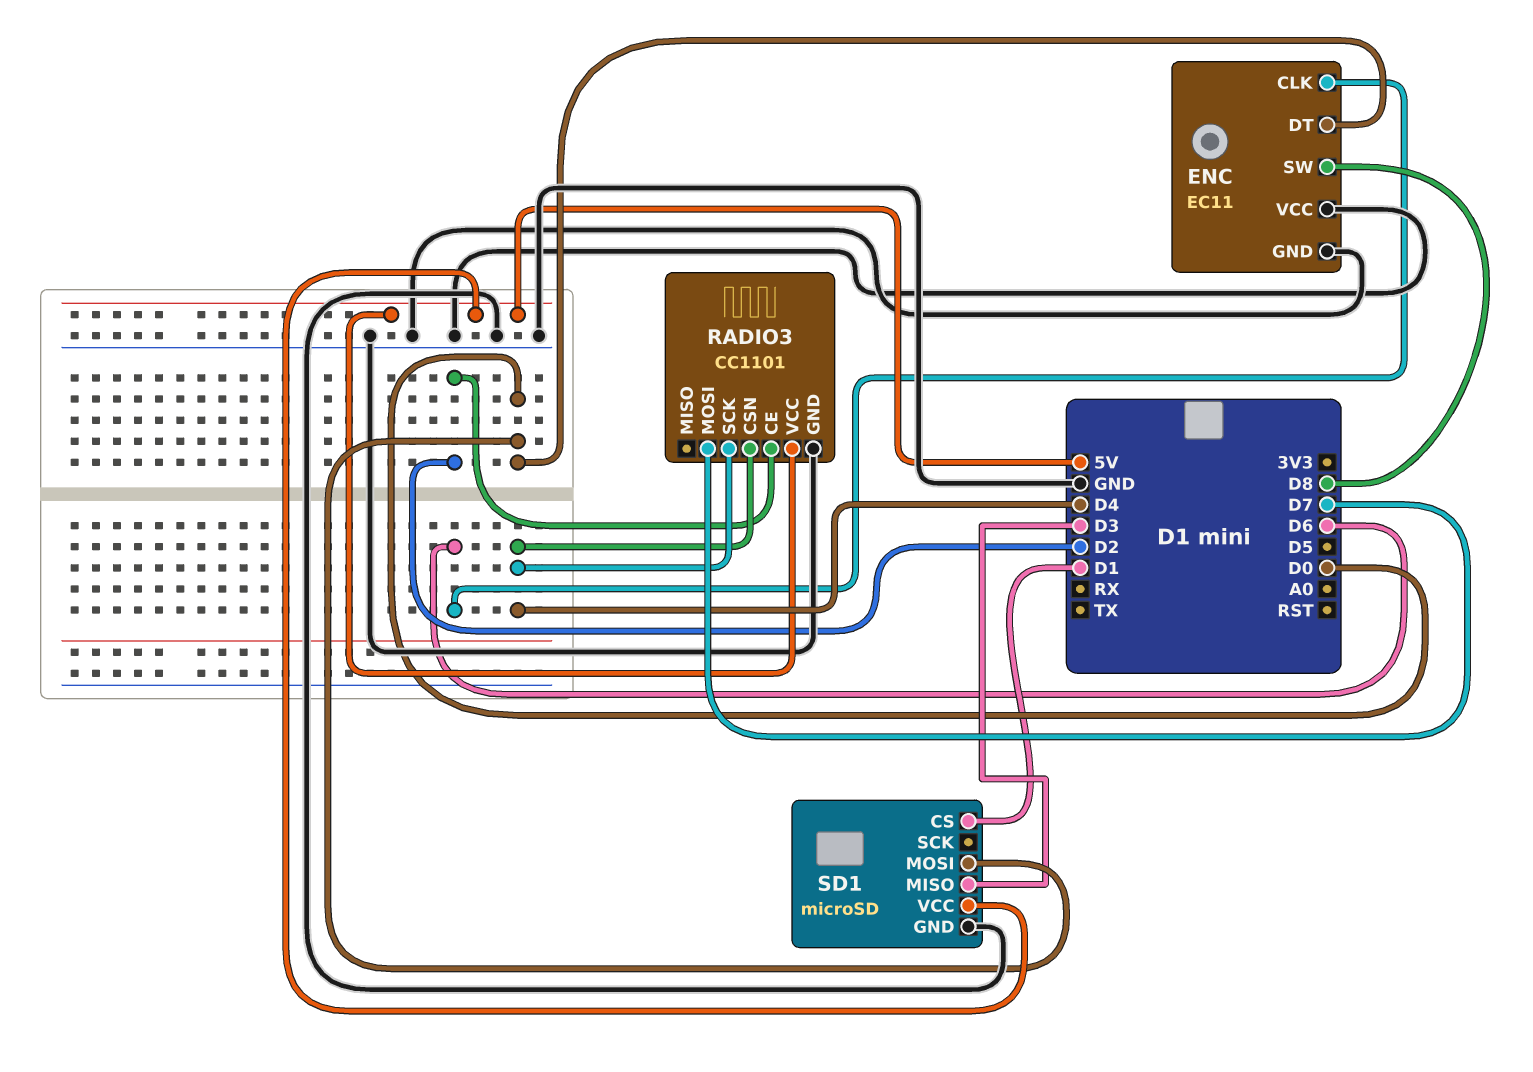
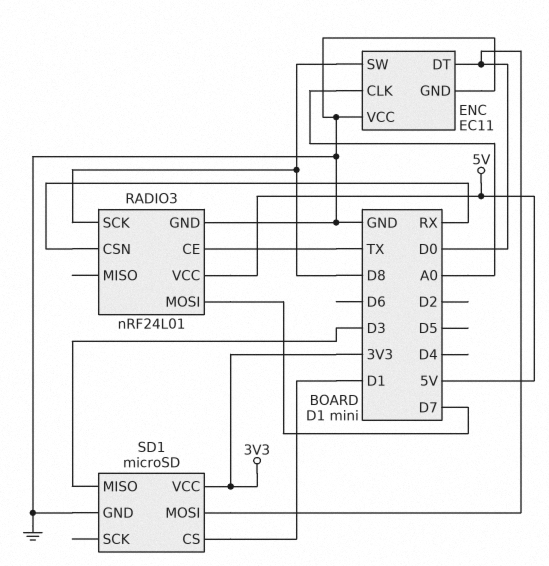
ENC pin CLK: D6 -> A0
RADIO3: CC1101 -> nRF24L01
RADIO3 pin CE: D2 -> TX
RADIO3 pin CSN: D4 -> RX
RADIO3 pin SCK: D4 -> D8
SD1 pin VCC: 5V -> 3V3

